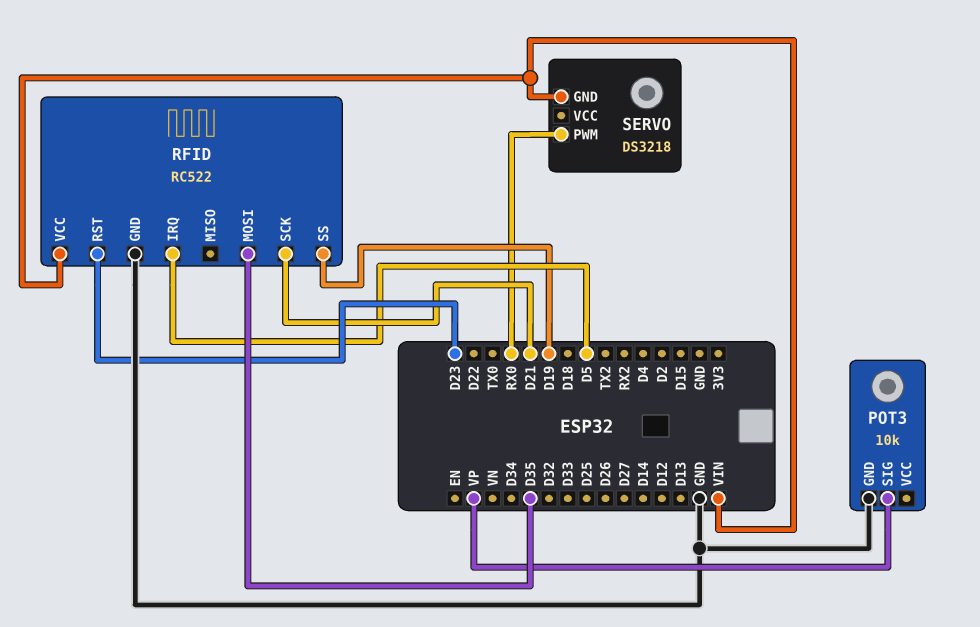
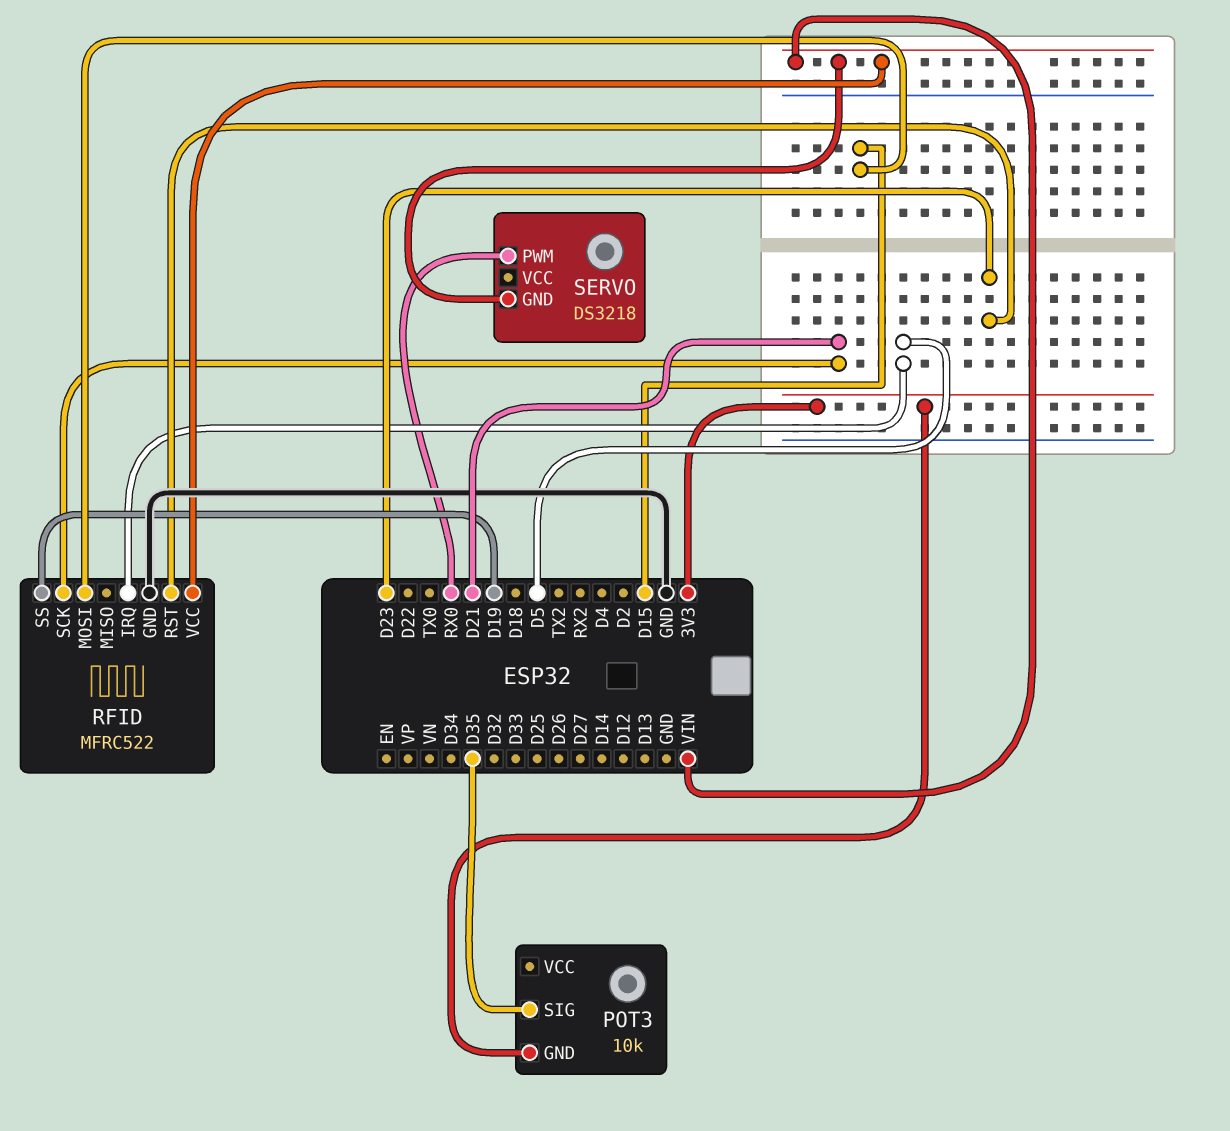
POT3 pin GND: GND -> 3V3
POT3 pin SIG: VP -> D35
RFID: RC522 -> MFRC522
RFID pin MOSI: D35 -> D15

